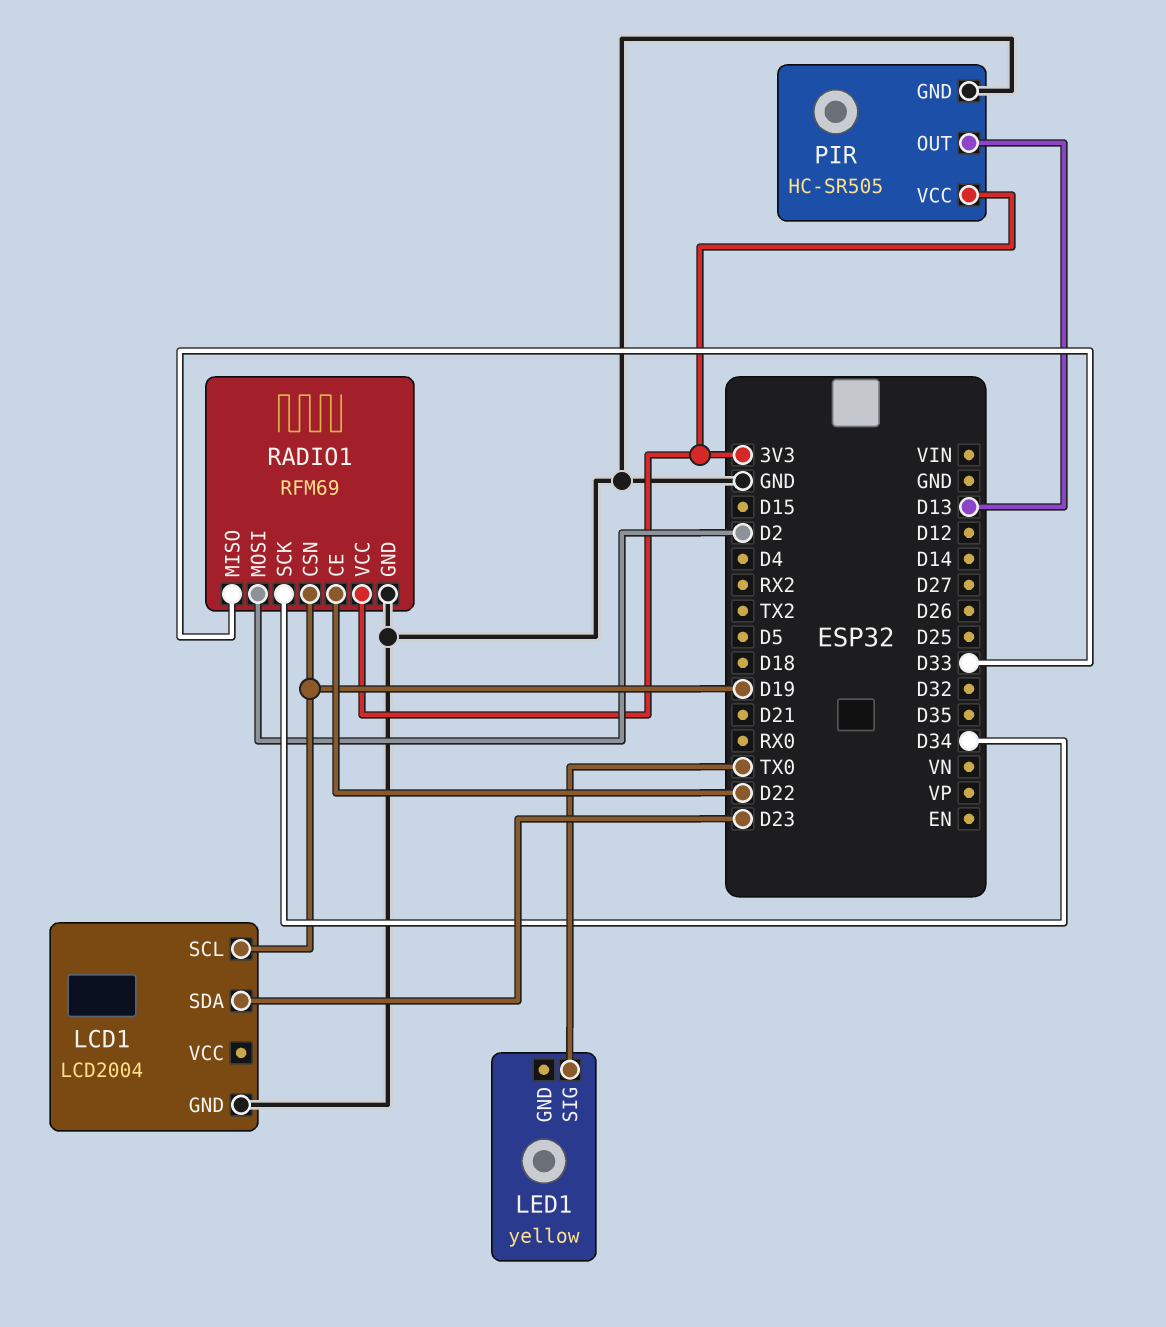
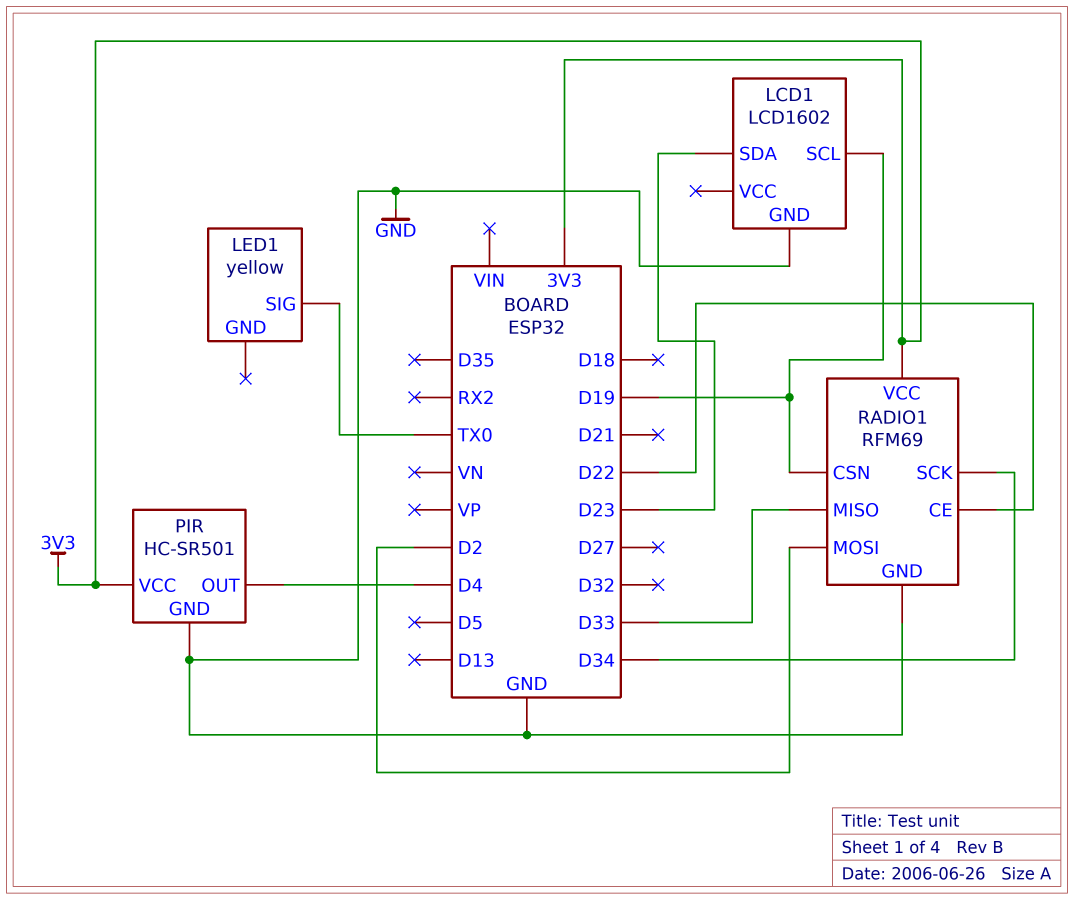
LCD1: LCD2004 -> LCD1602
PIR: HC-SR505 -> HC-SR501
PIR pin OUT: D13 -> D4

